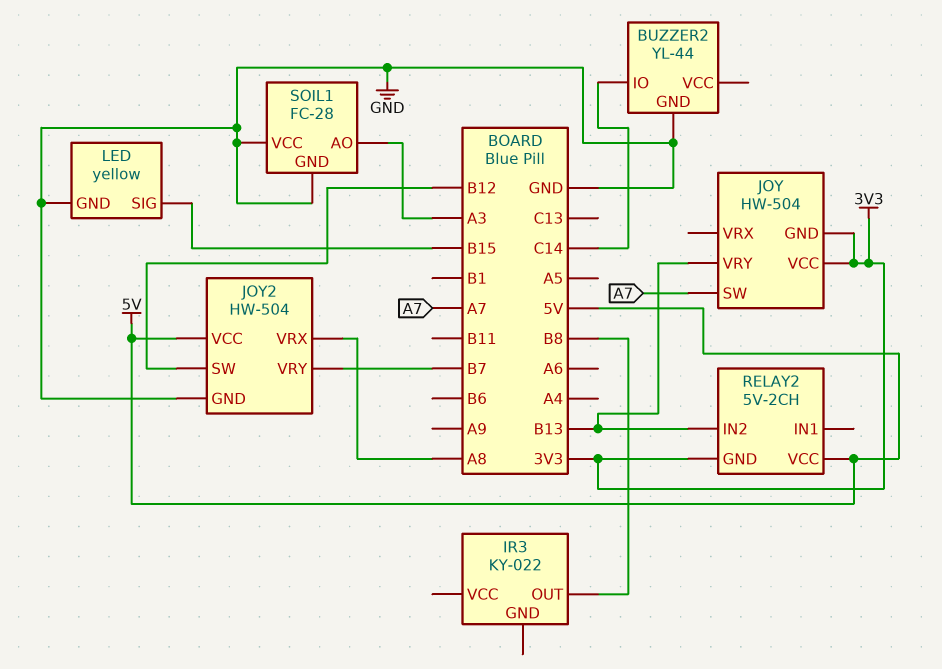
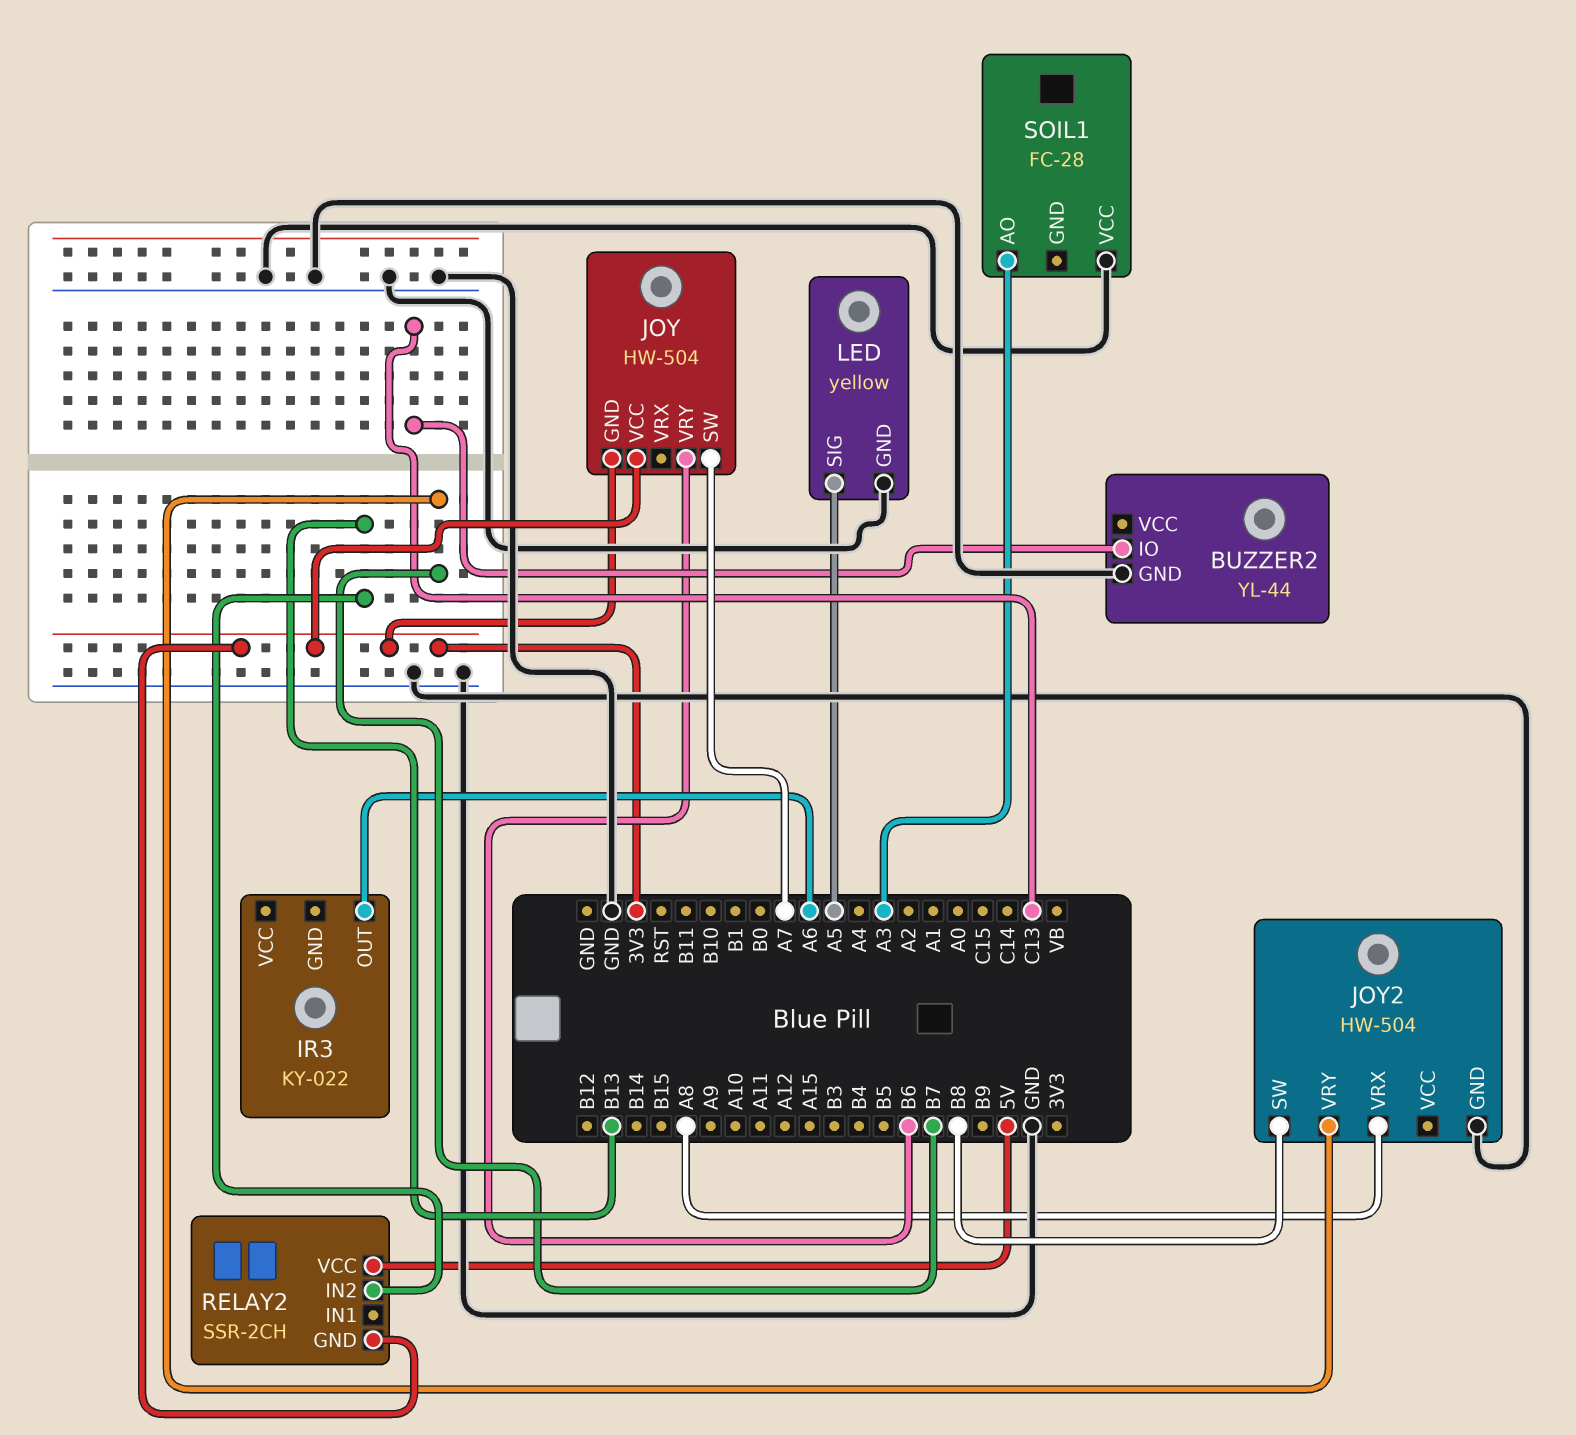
BUZZER2 pin IO: C14 -> C13
IR3 pin OUT: B8 -> A6
JOY pin VRY: B13 -> B6
JOY2 pin SW: B12 -> B8
JOY2 pin VCC: 5V -> none
LED pin SIG: B15 -> A5
RELAY2: 5V-2CH -> SSR-2CH
SOIL1 pin GND: GND -> none

